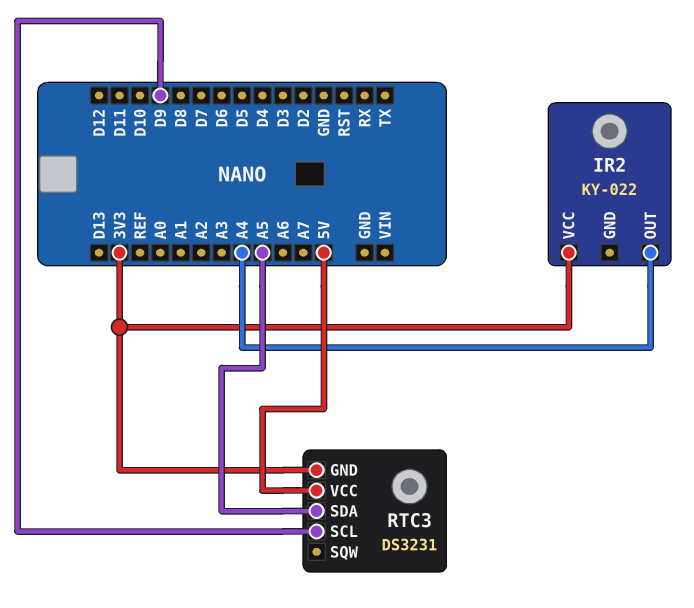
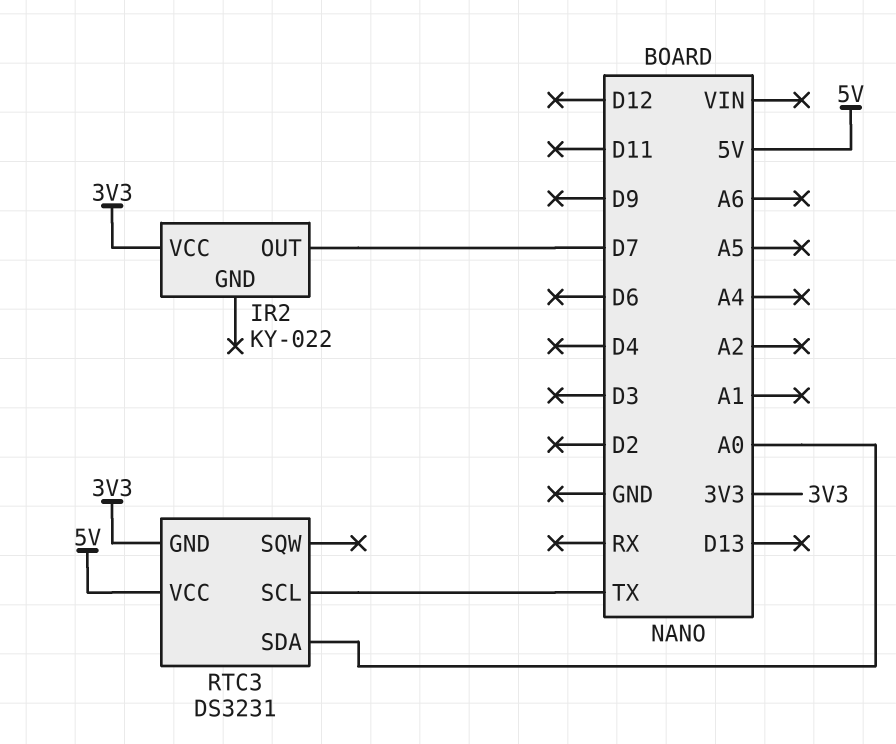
IR2 pin OUT: A4 -> D7
RTC3 pin SCL: D9 -> TX
RTC3 pin SDA: A5 -> A0

